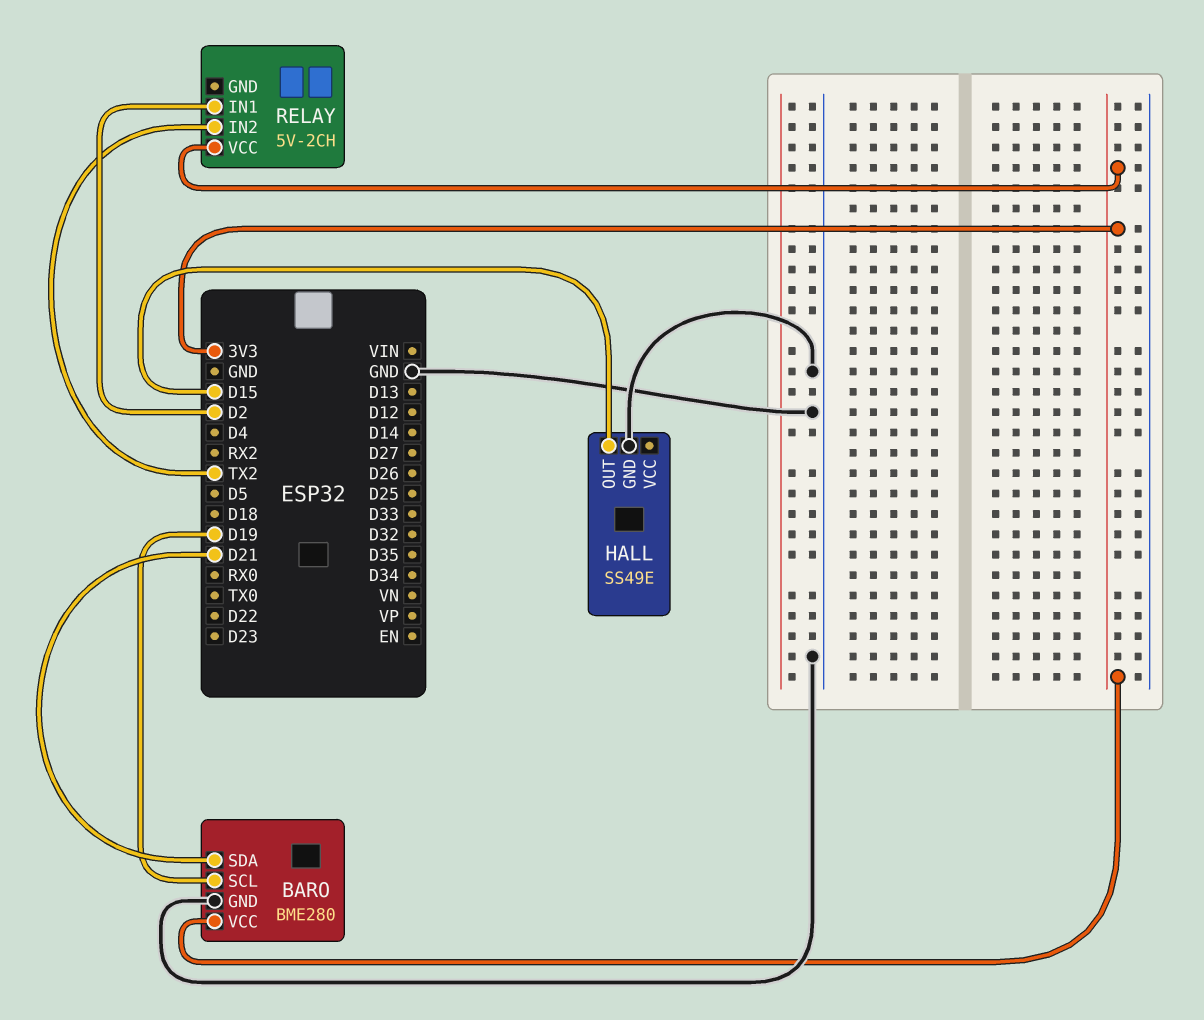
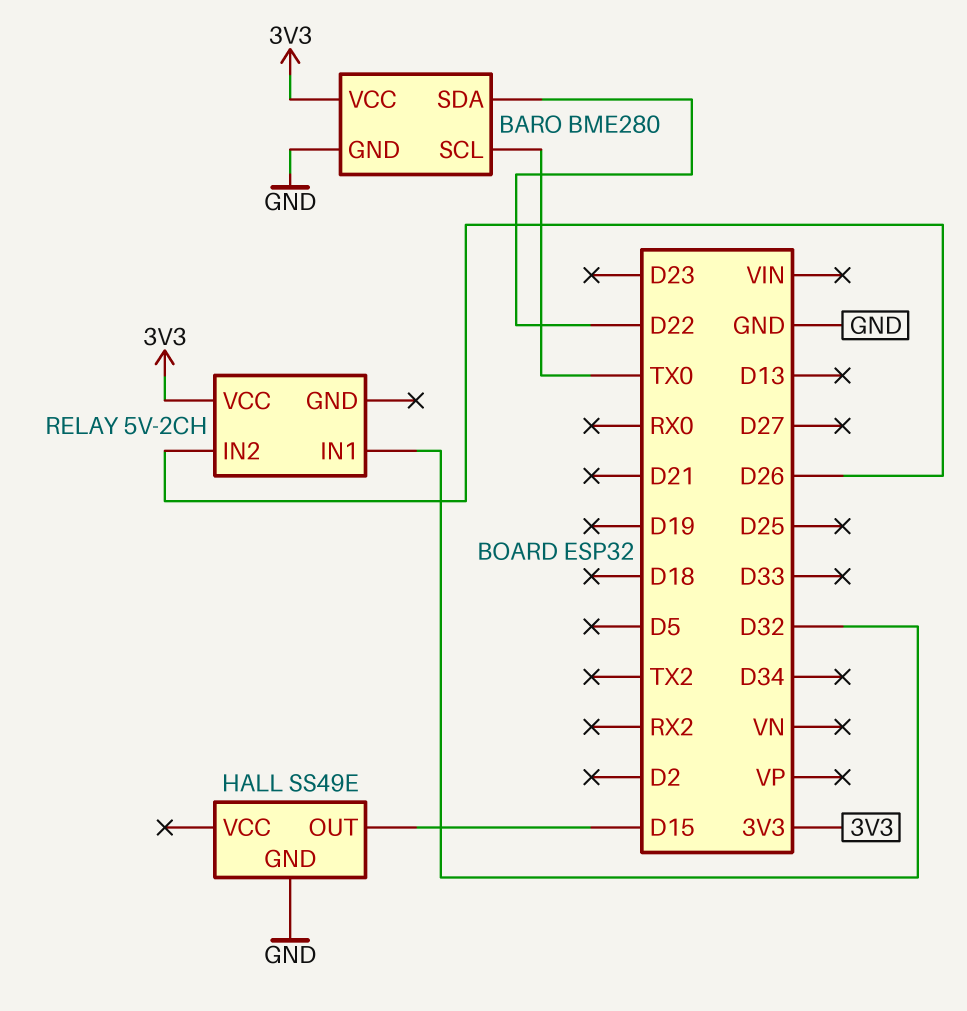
BARO pin SCL: D19 -> TX0
BARO pin SDA: D21 -> D22
RELAY pin IN1: D2 -> D32
RELAY pin IN2: TX2 -> D26

